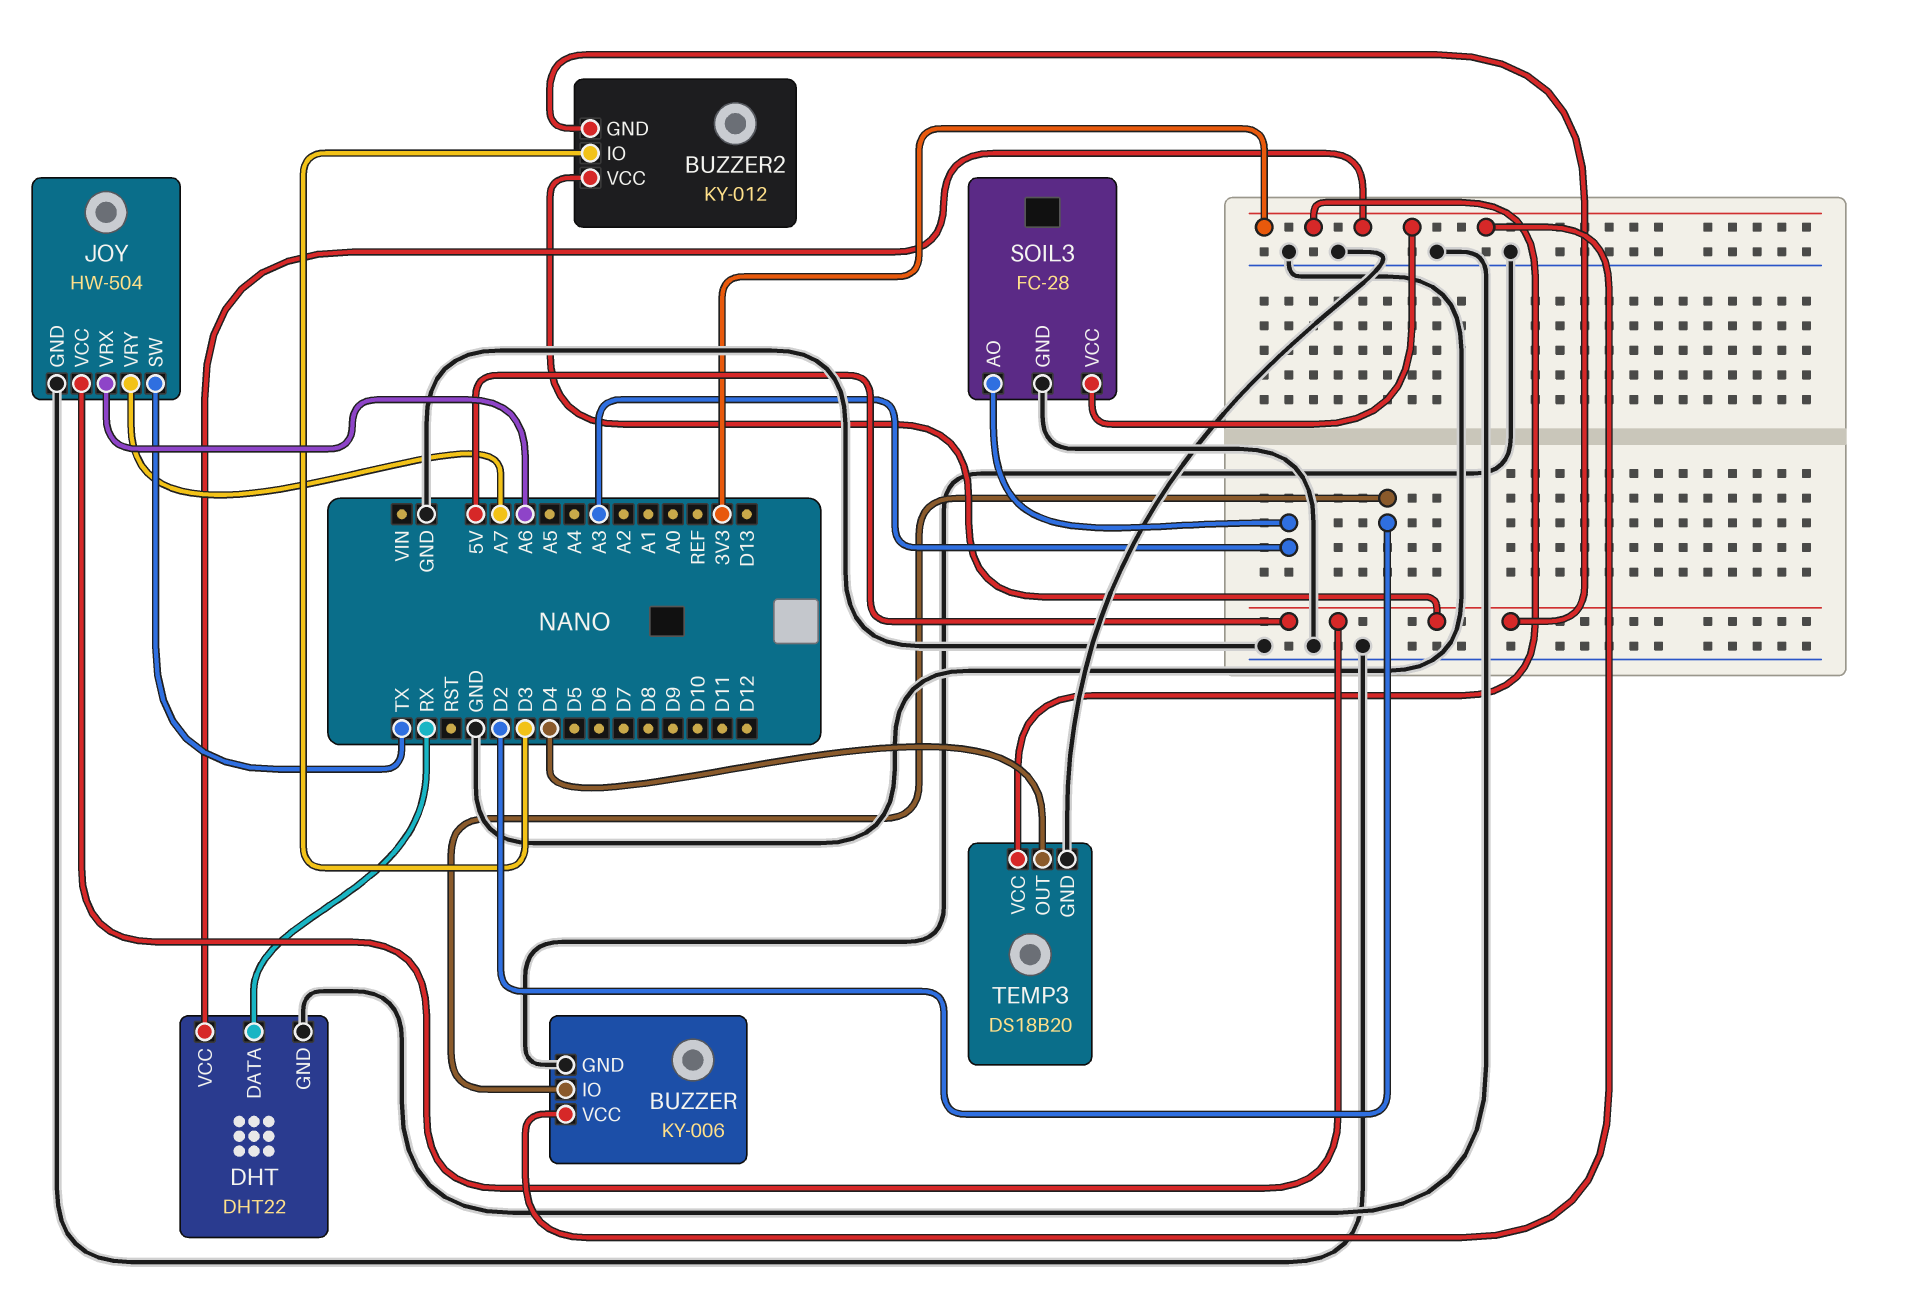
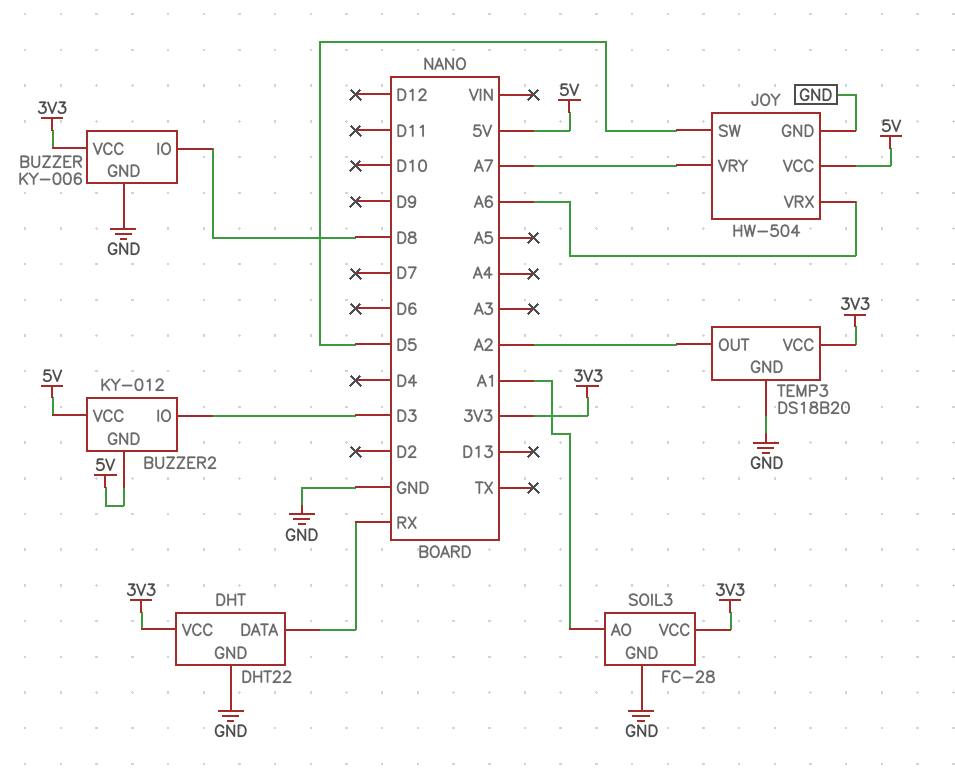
BUZZER pin IO: D2 -> D8
JOY pin SW: TX -> D5
SOIL3 pin AO: A3 -> A1
TEMP3 pin OUT: D4 -> A2

